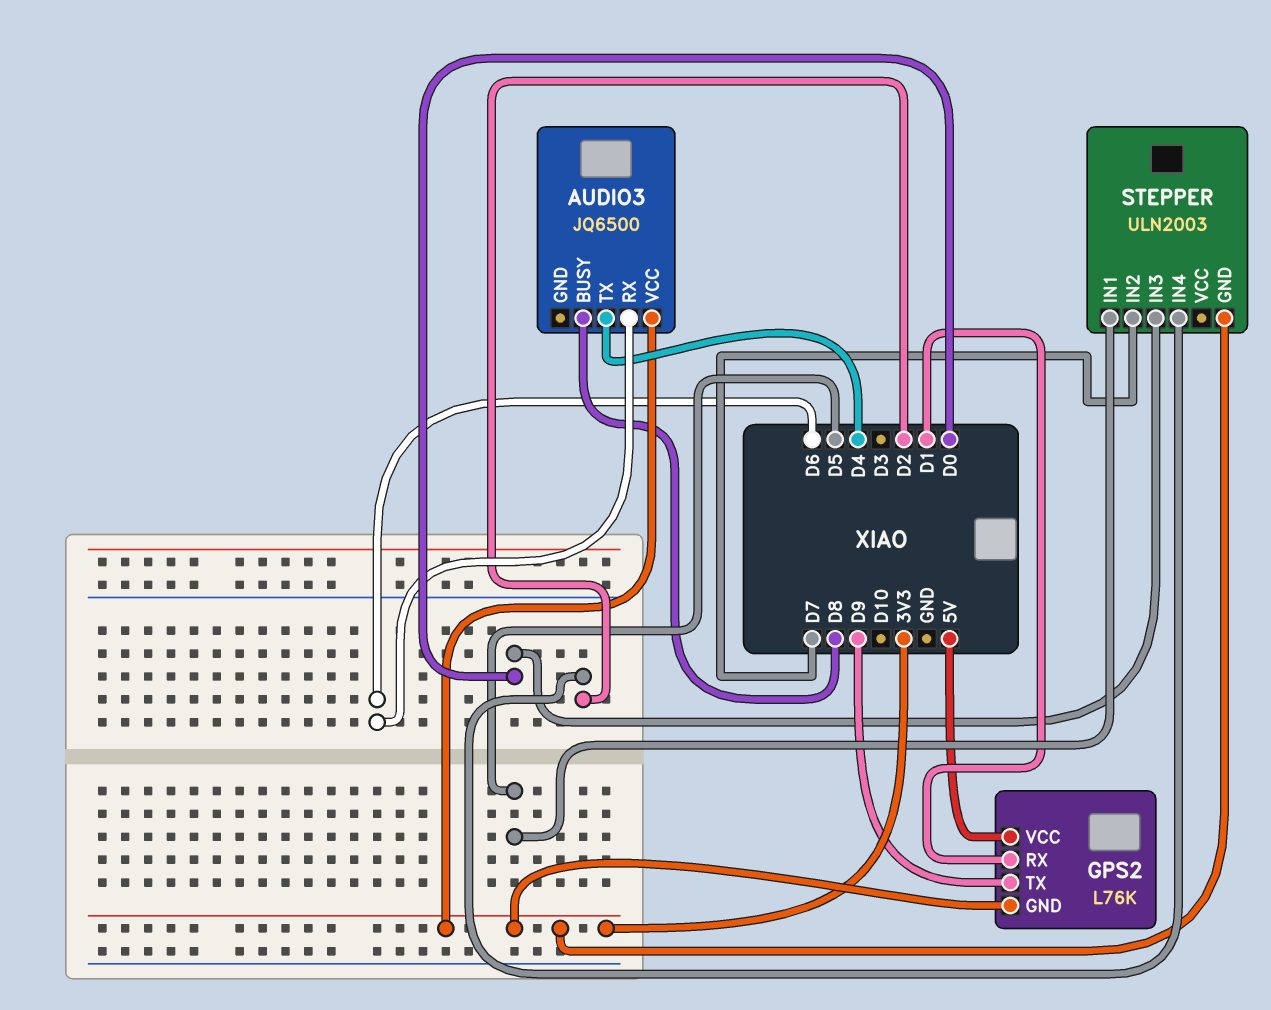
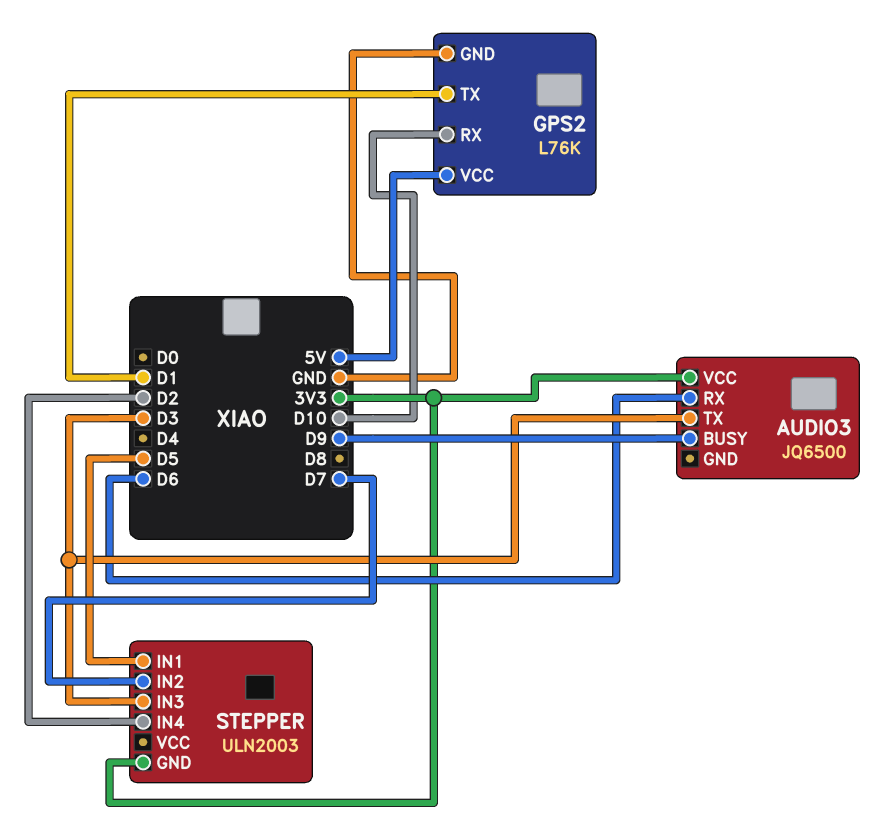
AUDIO3 pin BUSY: D8 -> D9
AUDIO3 pin TX: D4 -> D3
GPS2 pin GND: 3V3 -> GND
GPS2 pin RX: D1 -> D10
GPS2 pin TX: D9 -> D1
STEPPER pin IN3: D0 -> D3

